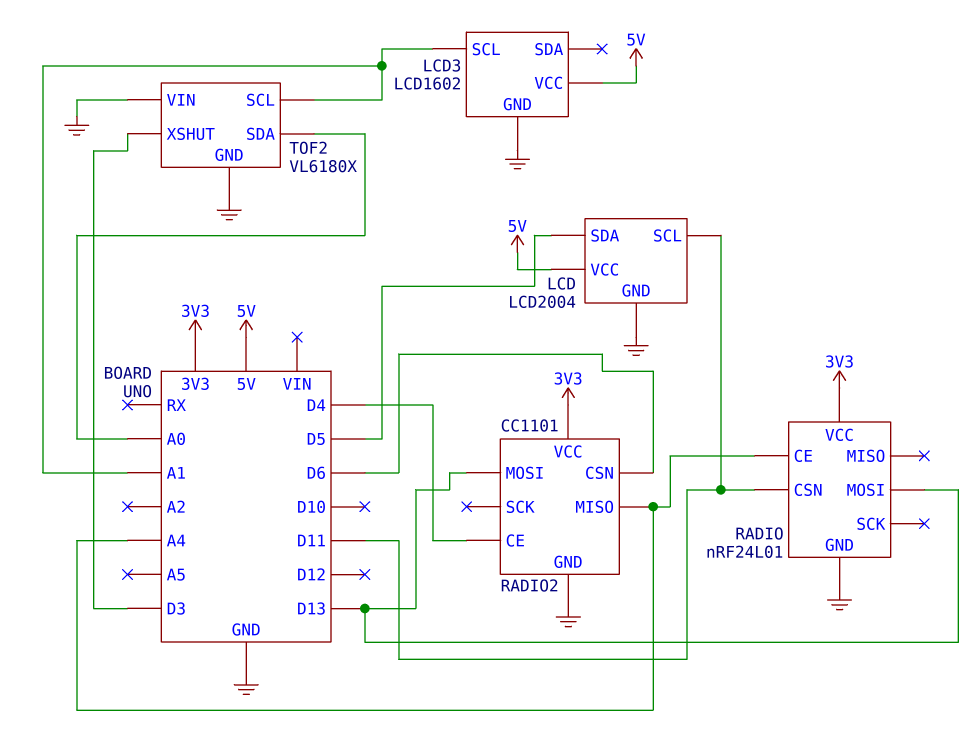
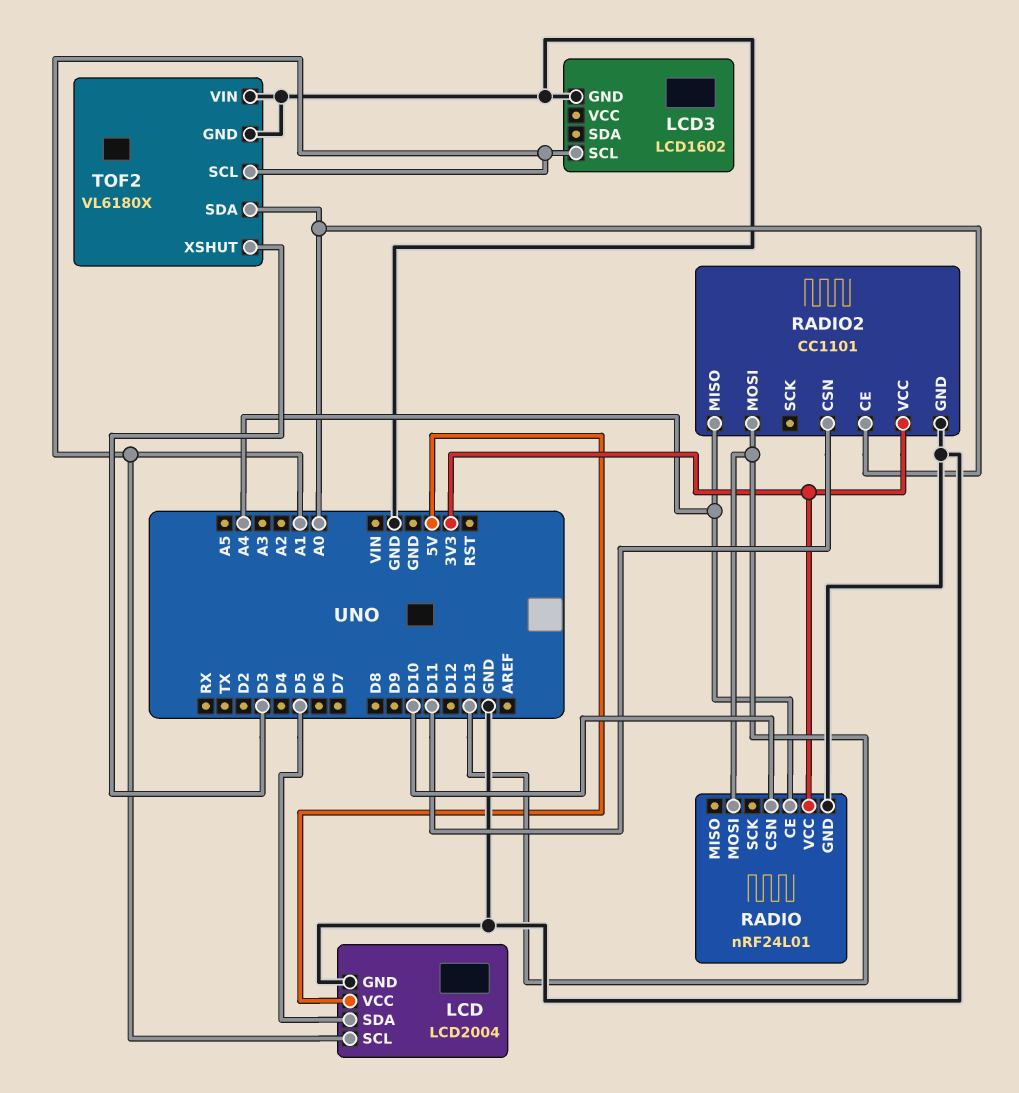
LCD pin SCL: D11 -> A1
LCD3 pin VCC: 5V -> none
RADIO pin CSN: D11 -> D10
RADIO2 pin CE: D4 -> A0
RADIO2 pin CSN: D6 -> D11

